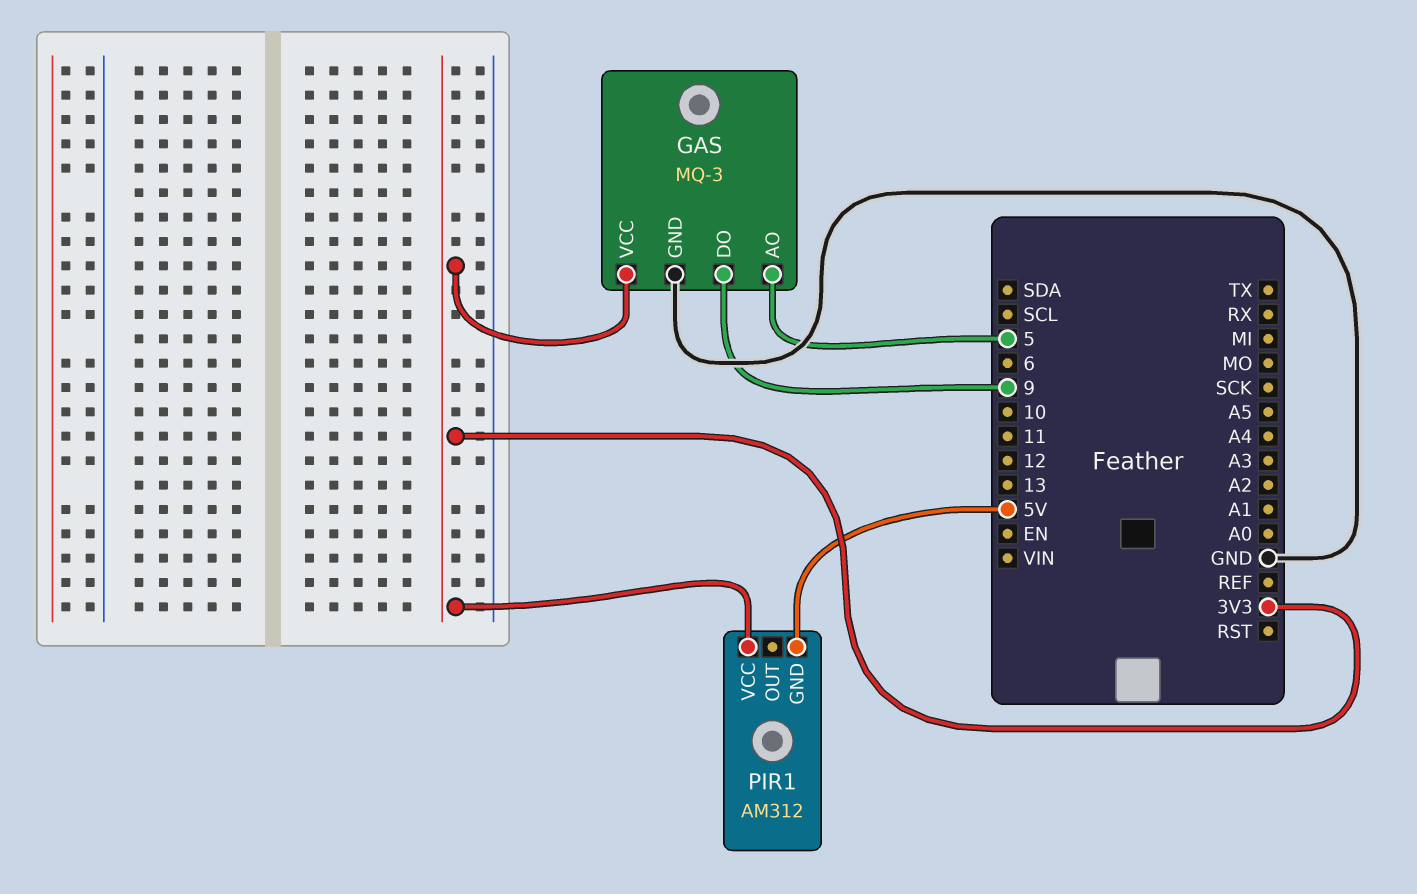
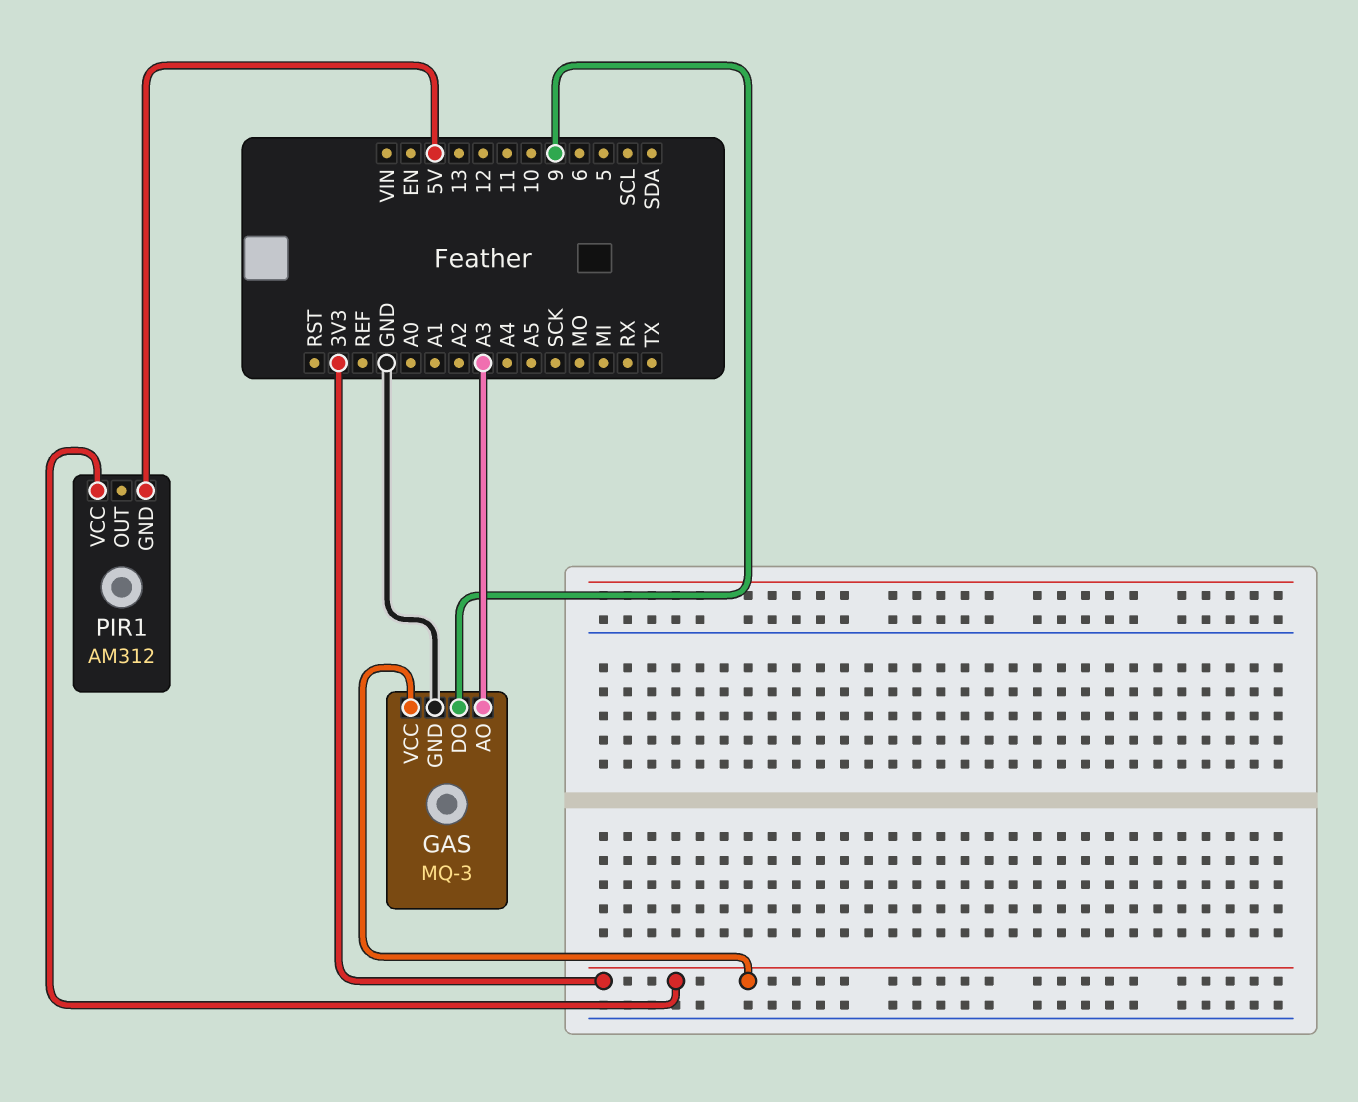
GAS pin AO: 5 -> A3

